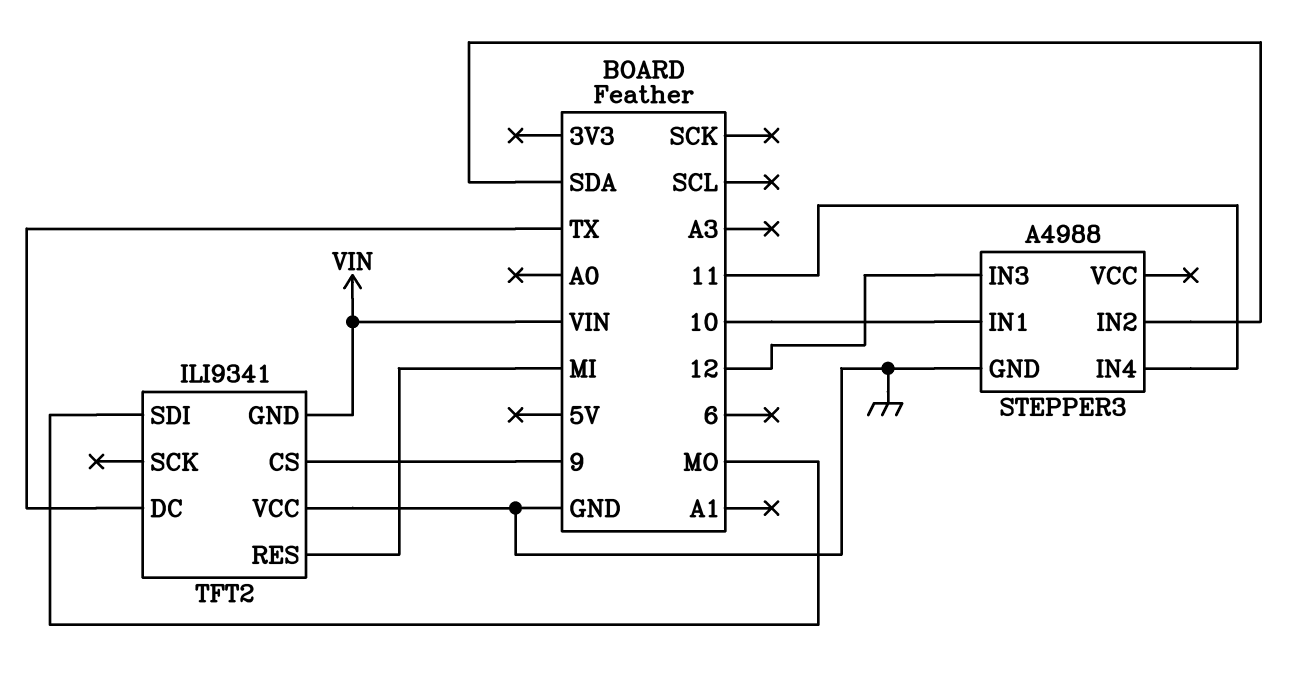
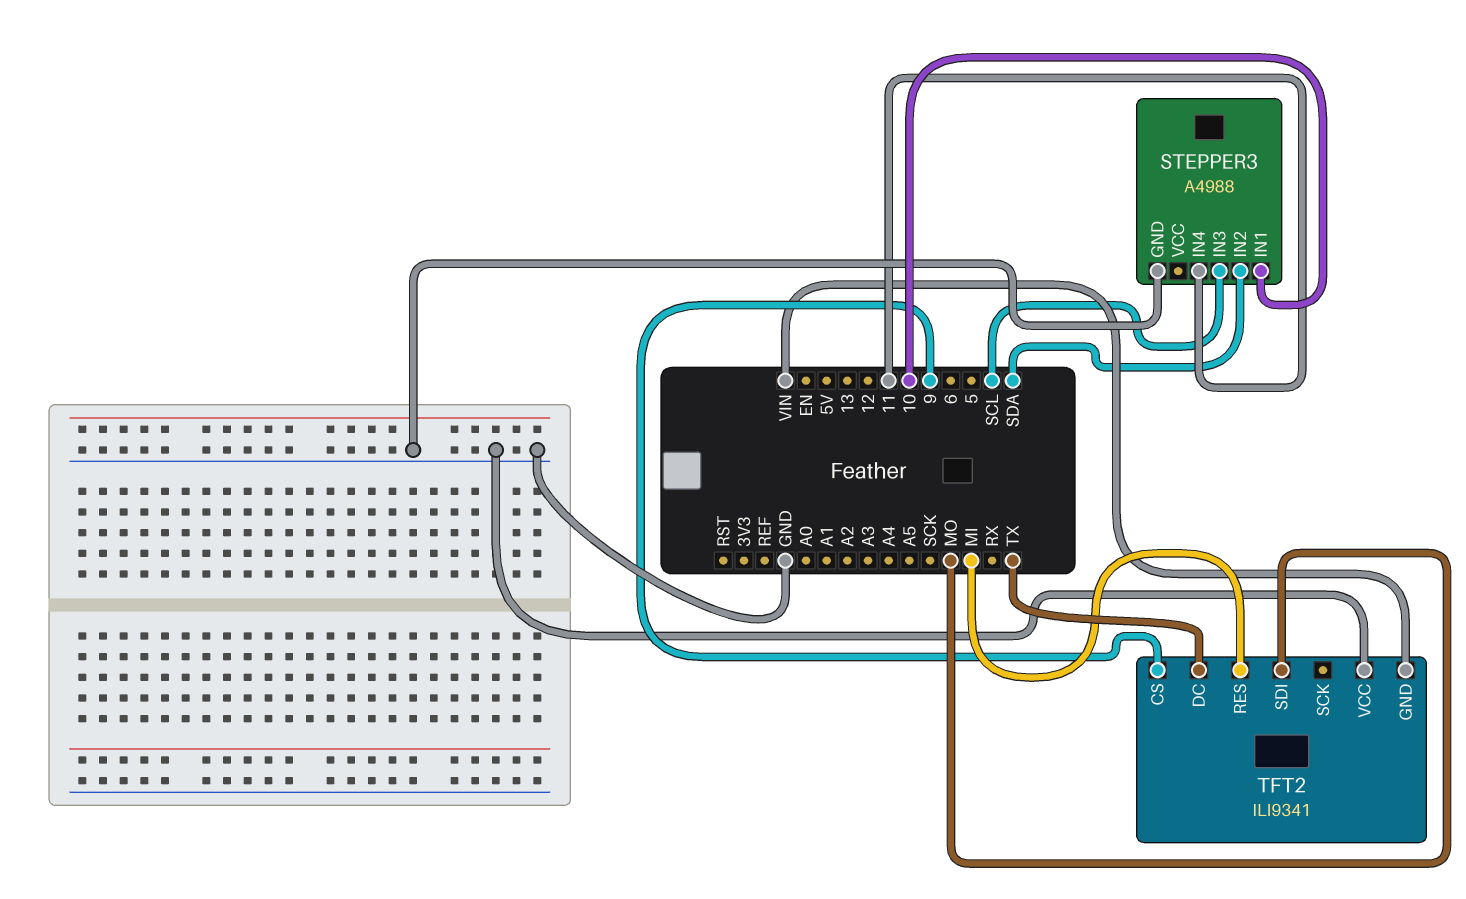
STEPPER3 pin IN3: 12 -> SCL

